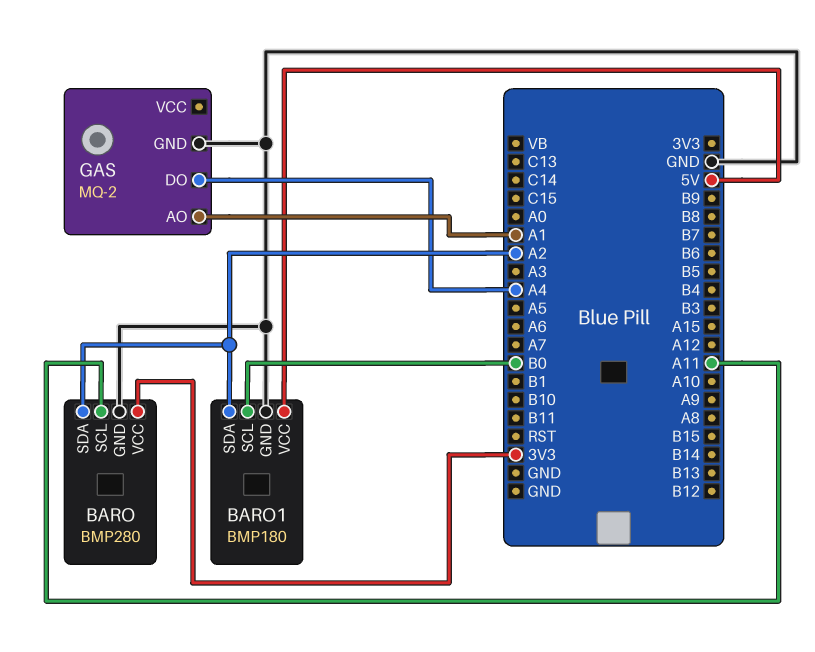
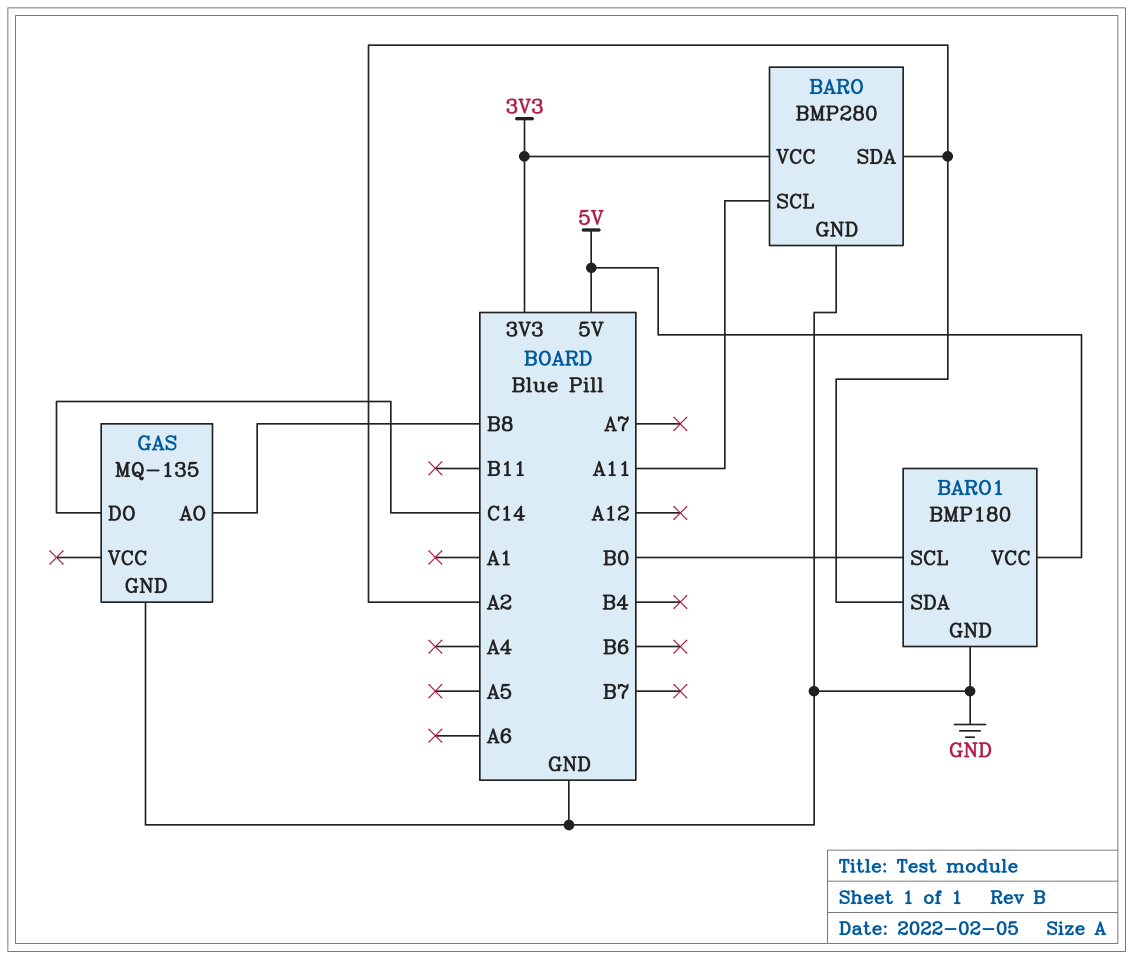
GAS: MQ-2 -> MQ-135
GAS pin AO: A1 -> B8
GAS pin DO: A4 -> C14

